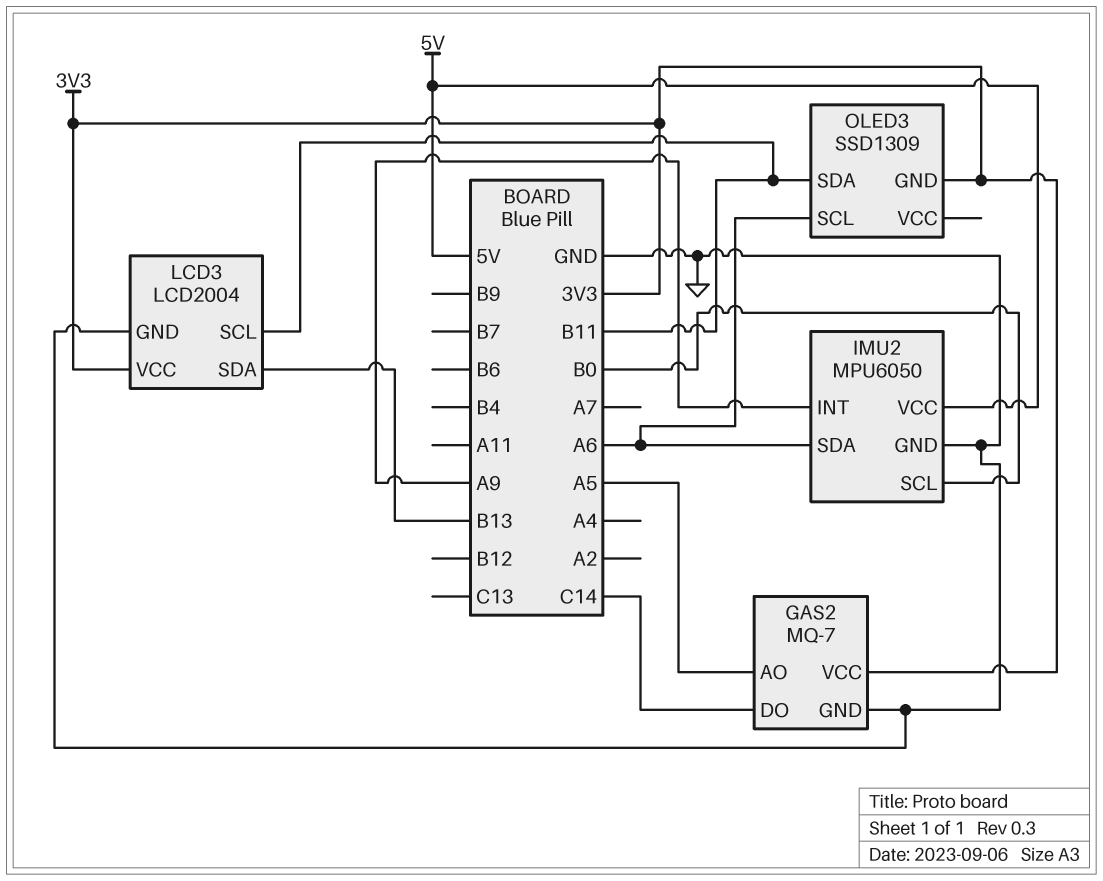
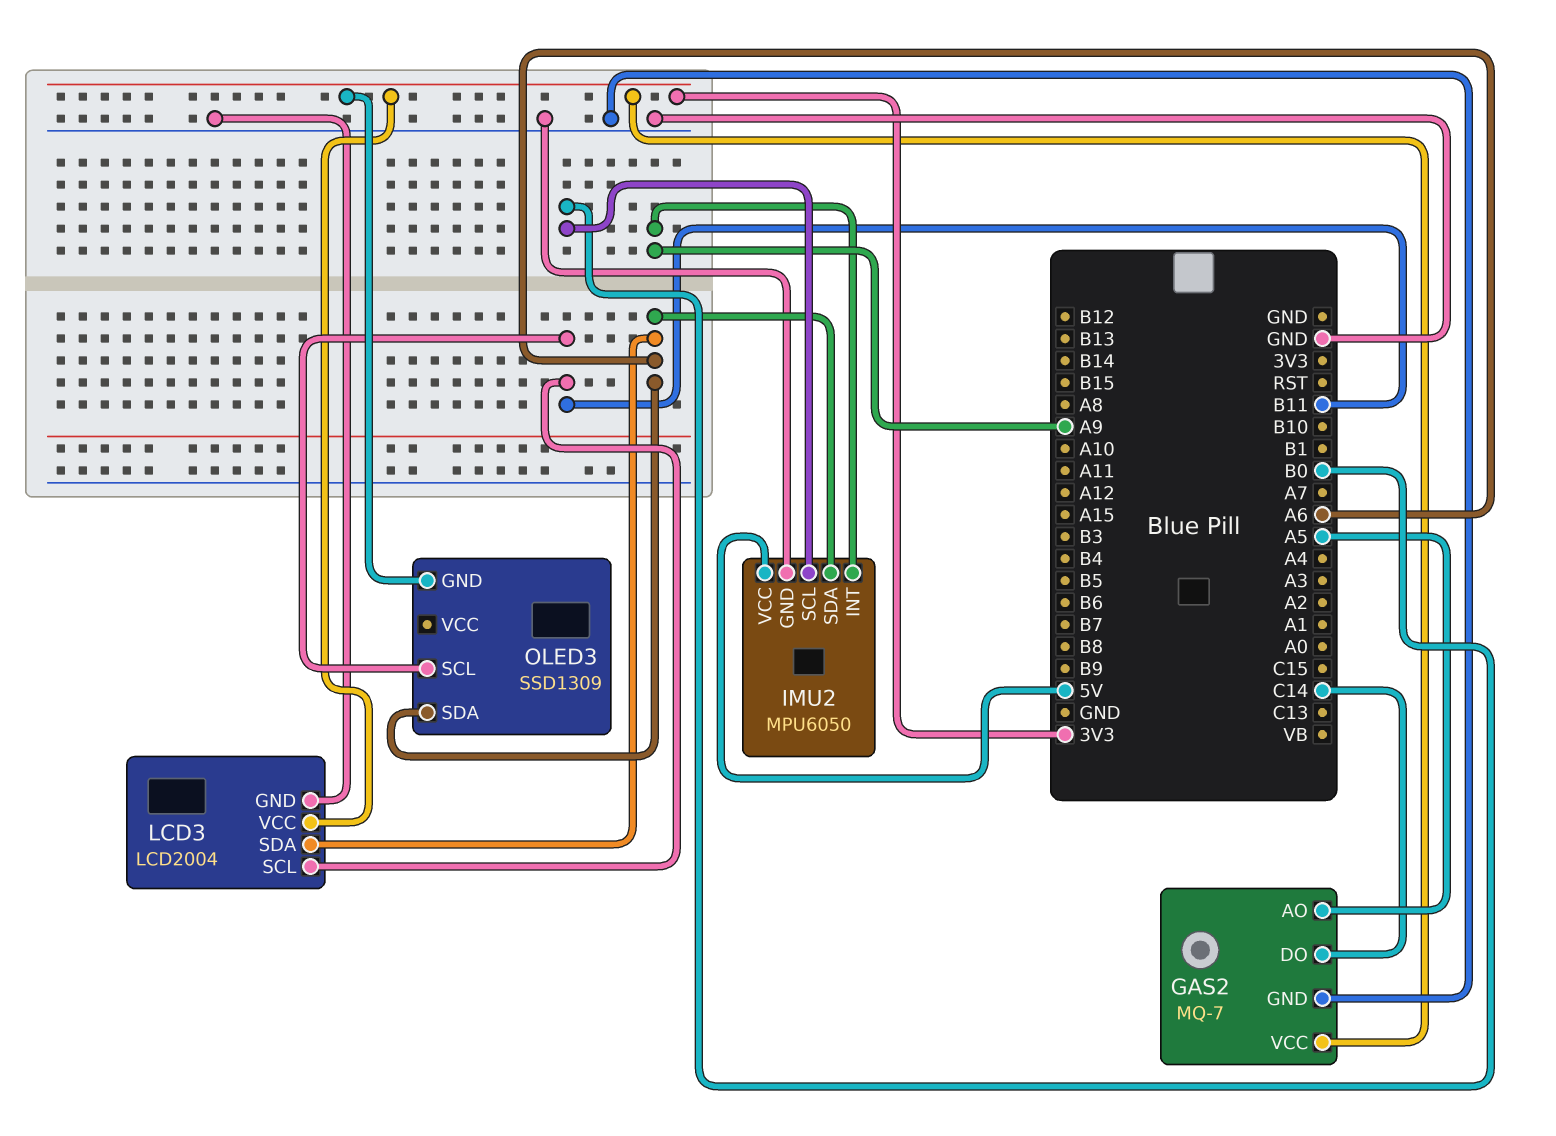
LCD3 pin SDA: B13 -> A6
OLED3 pin SCL: A6 -> B11
OLED3 pin SDA: B11 -> A6

